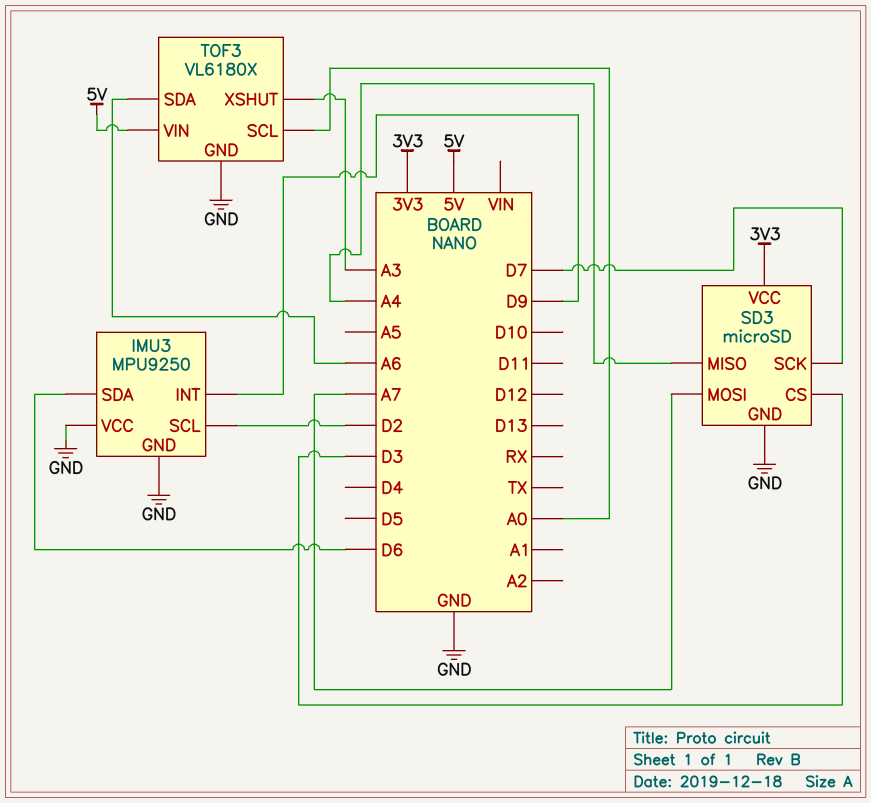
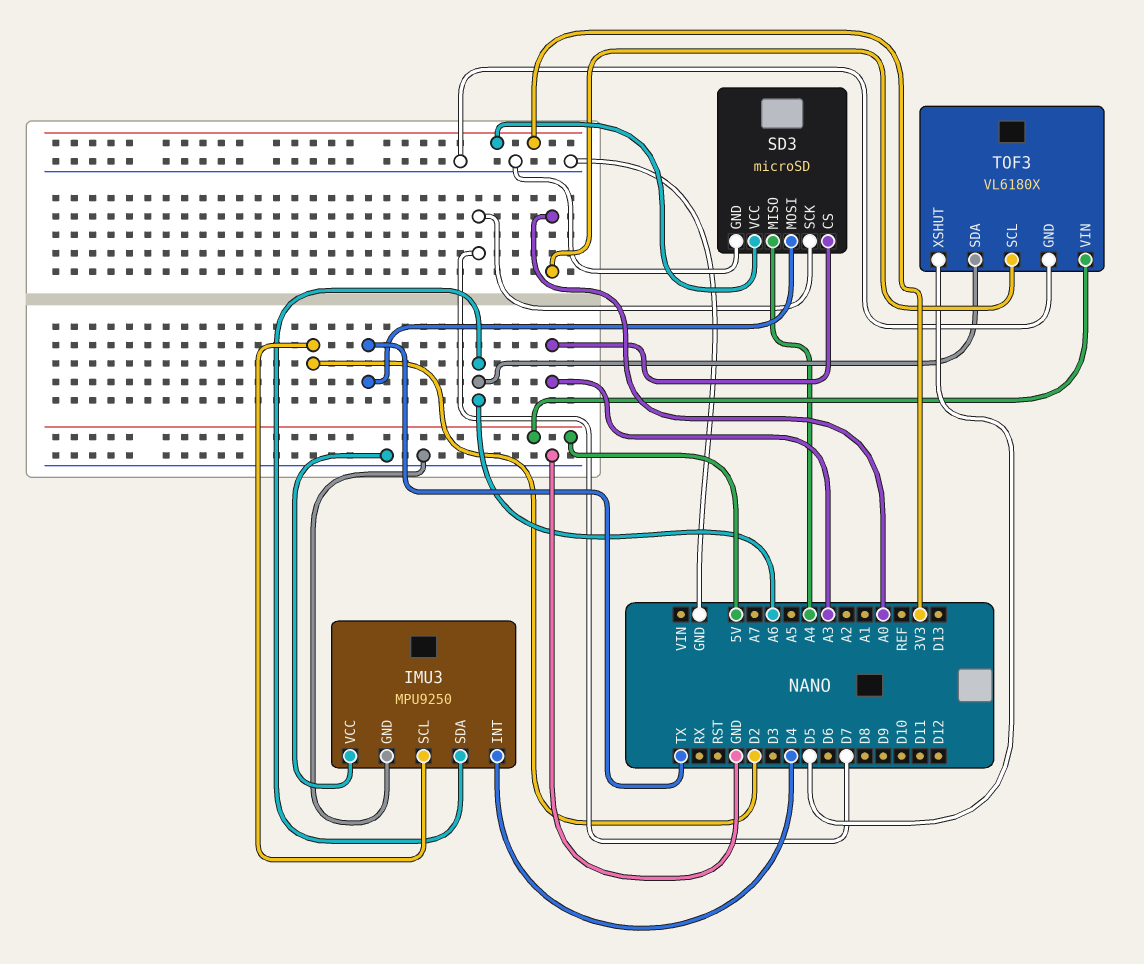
IMU3 pin INT: D9 -> D4
IMU3 pin SDA: D6 -> A6
SD3 pin CS: D3 -> A3
SD3 pin MOSI: A7 -> TX
TOF3 pin XSHUT: A3 -> D5

